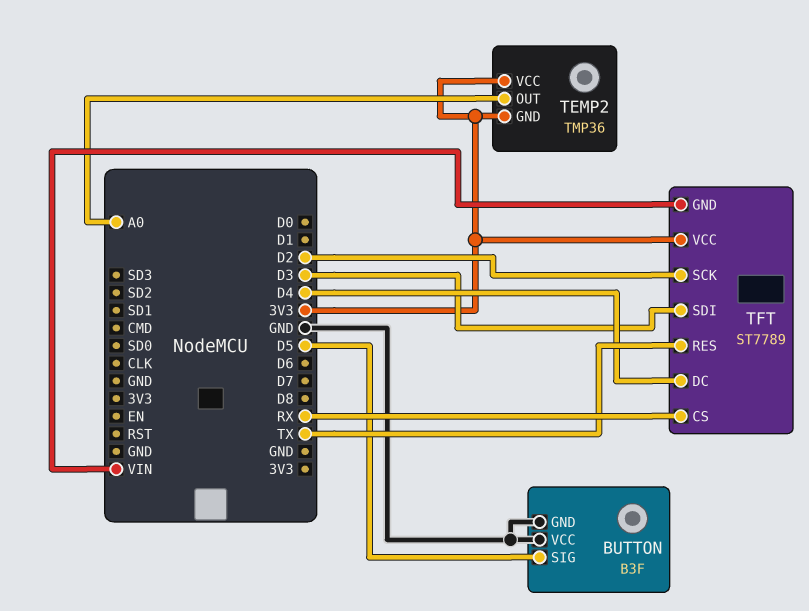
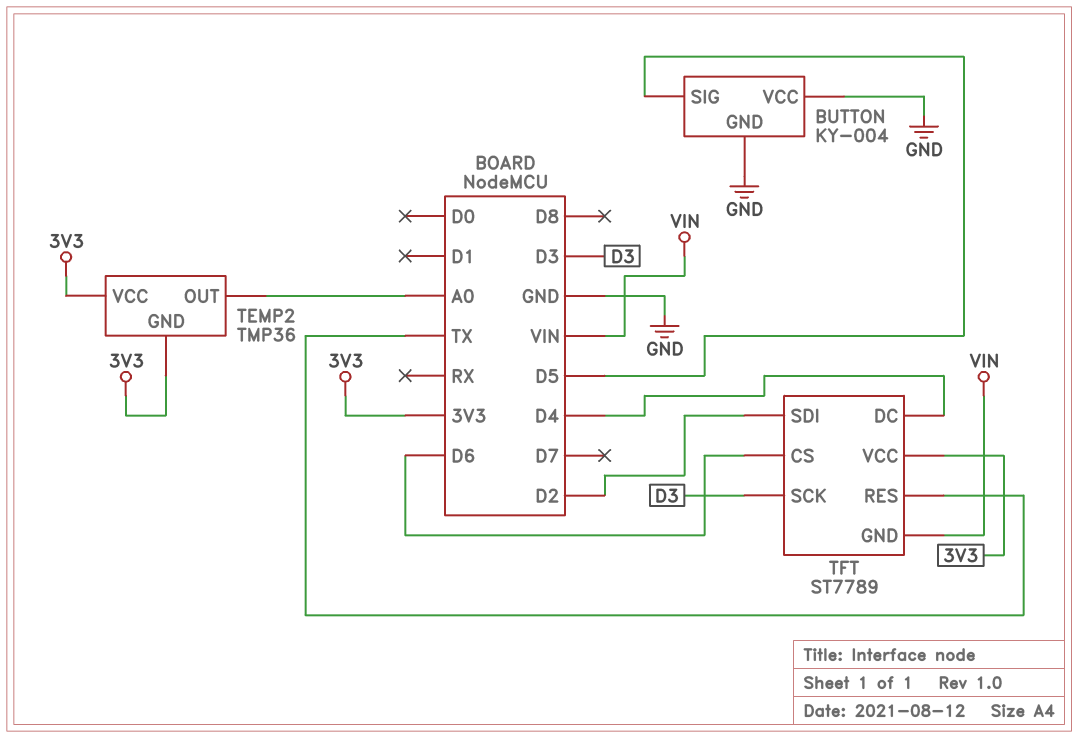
BUTTON: B3F -> KY-004
TFT pin CS: RX -> D6
TFT pin SCK: D2 -> D3
TFT pin SDI: D3 -> D2

